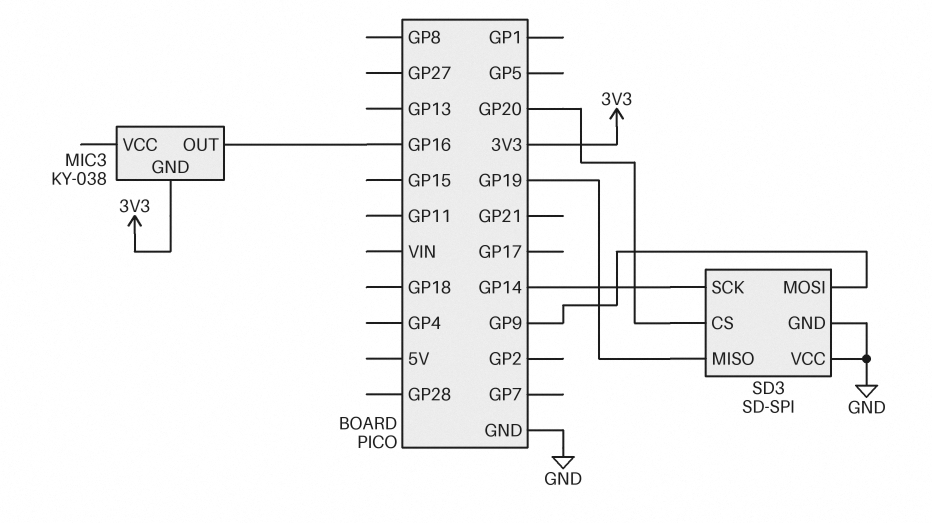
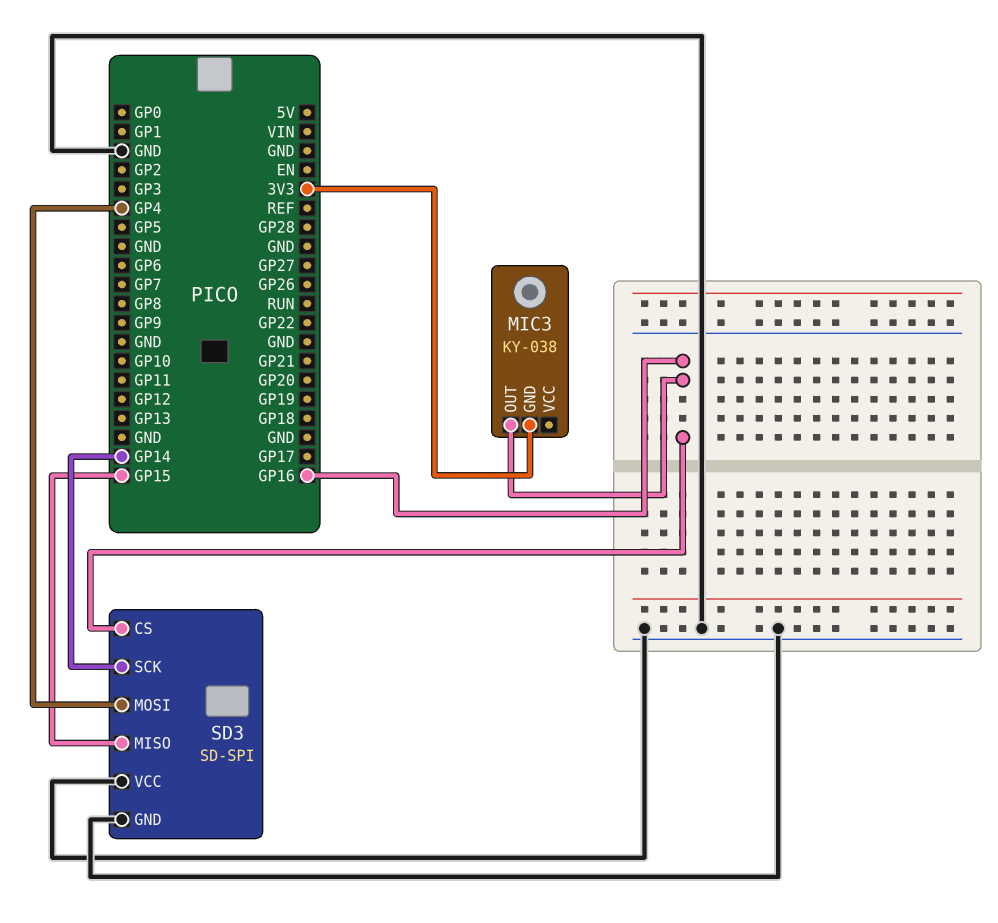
SD3 pin CS: GP20 -> GP16
SD3 pin MISO: GP19 -> GP15
SD3 pin MOSI: GP9 -> GP4

